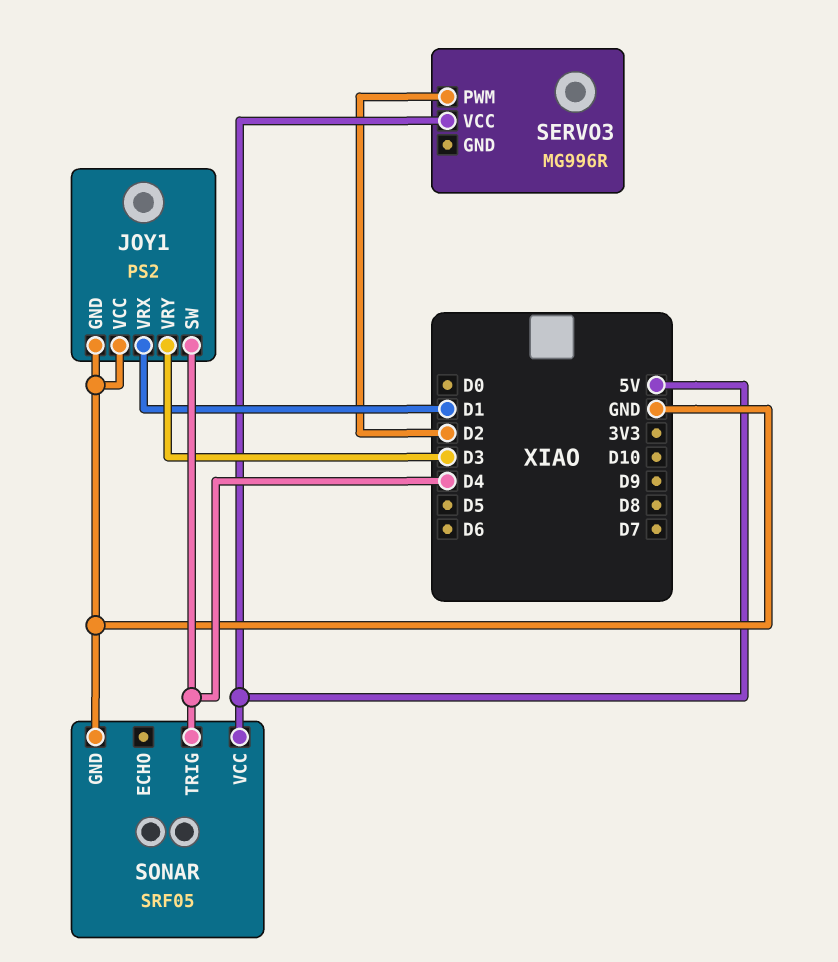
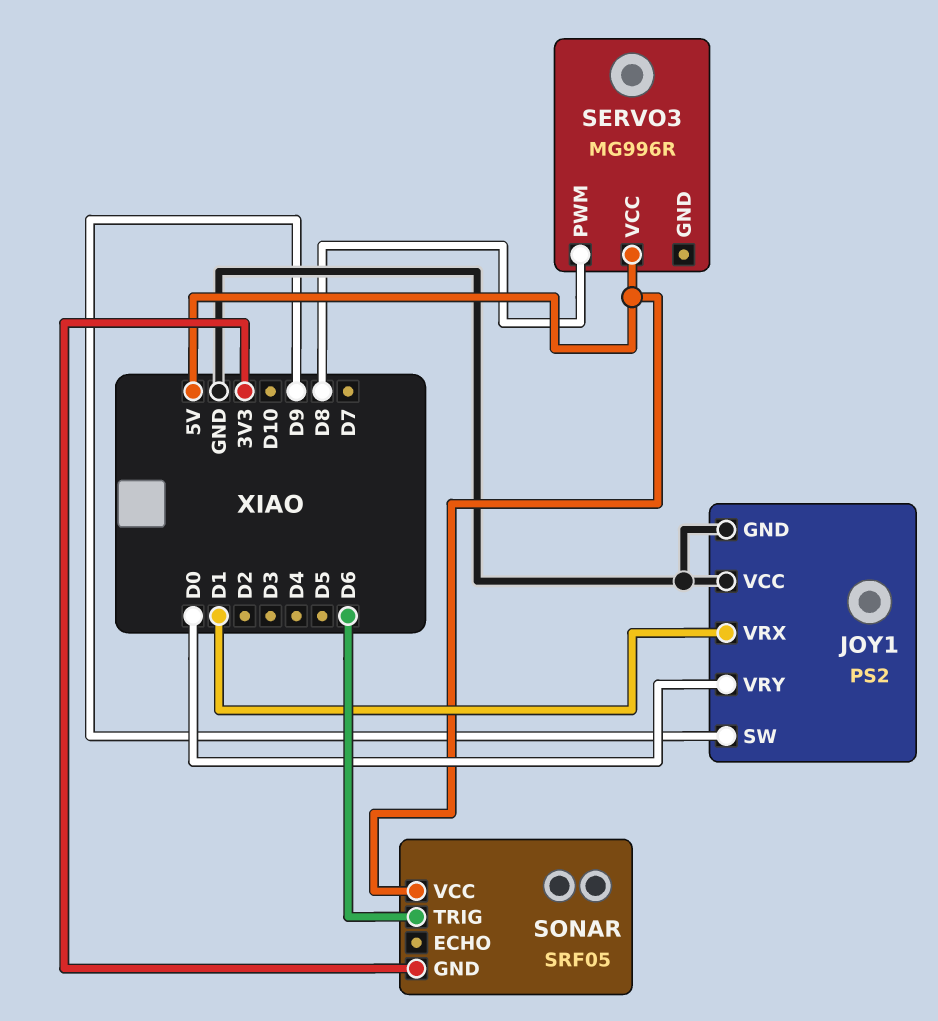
JOY1 pin SW: D4 -> D9
JOY1 pin VRY: D3 -> D0
SERVO3 pin PWM: D2 -> D8
SONAR pin GND: GND -> 3V3
SONAR pin TRIG: D4 -> D6

